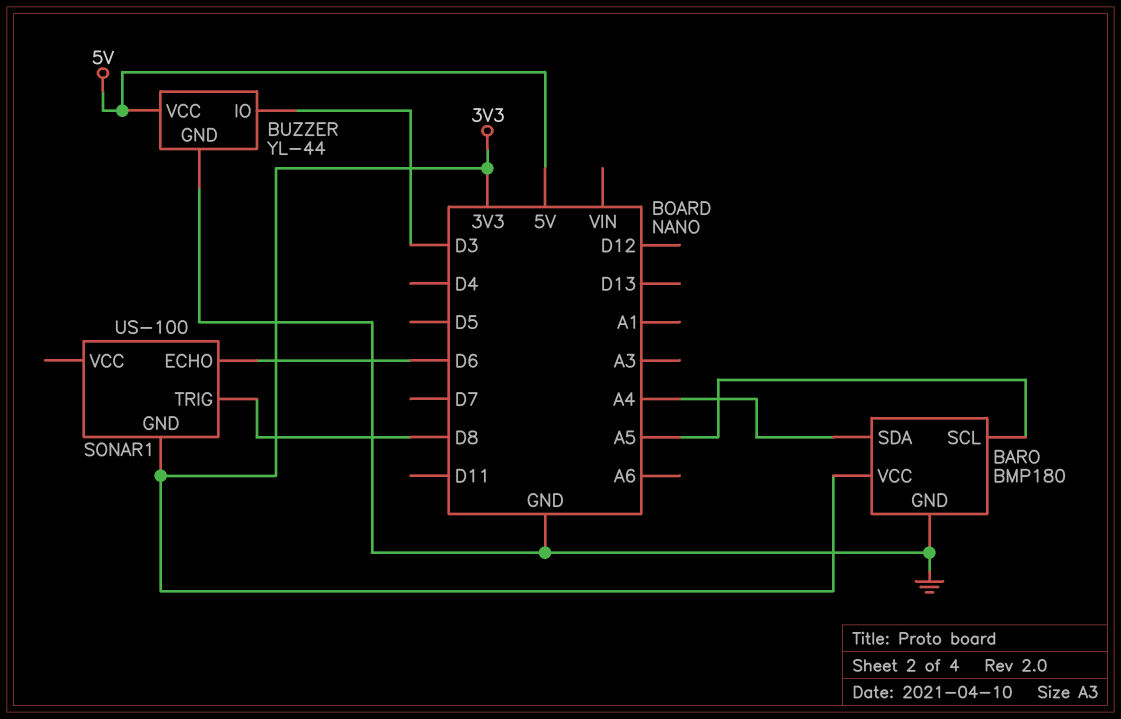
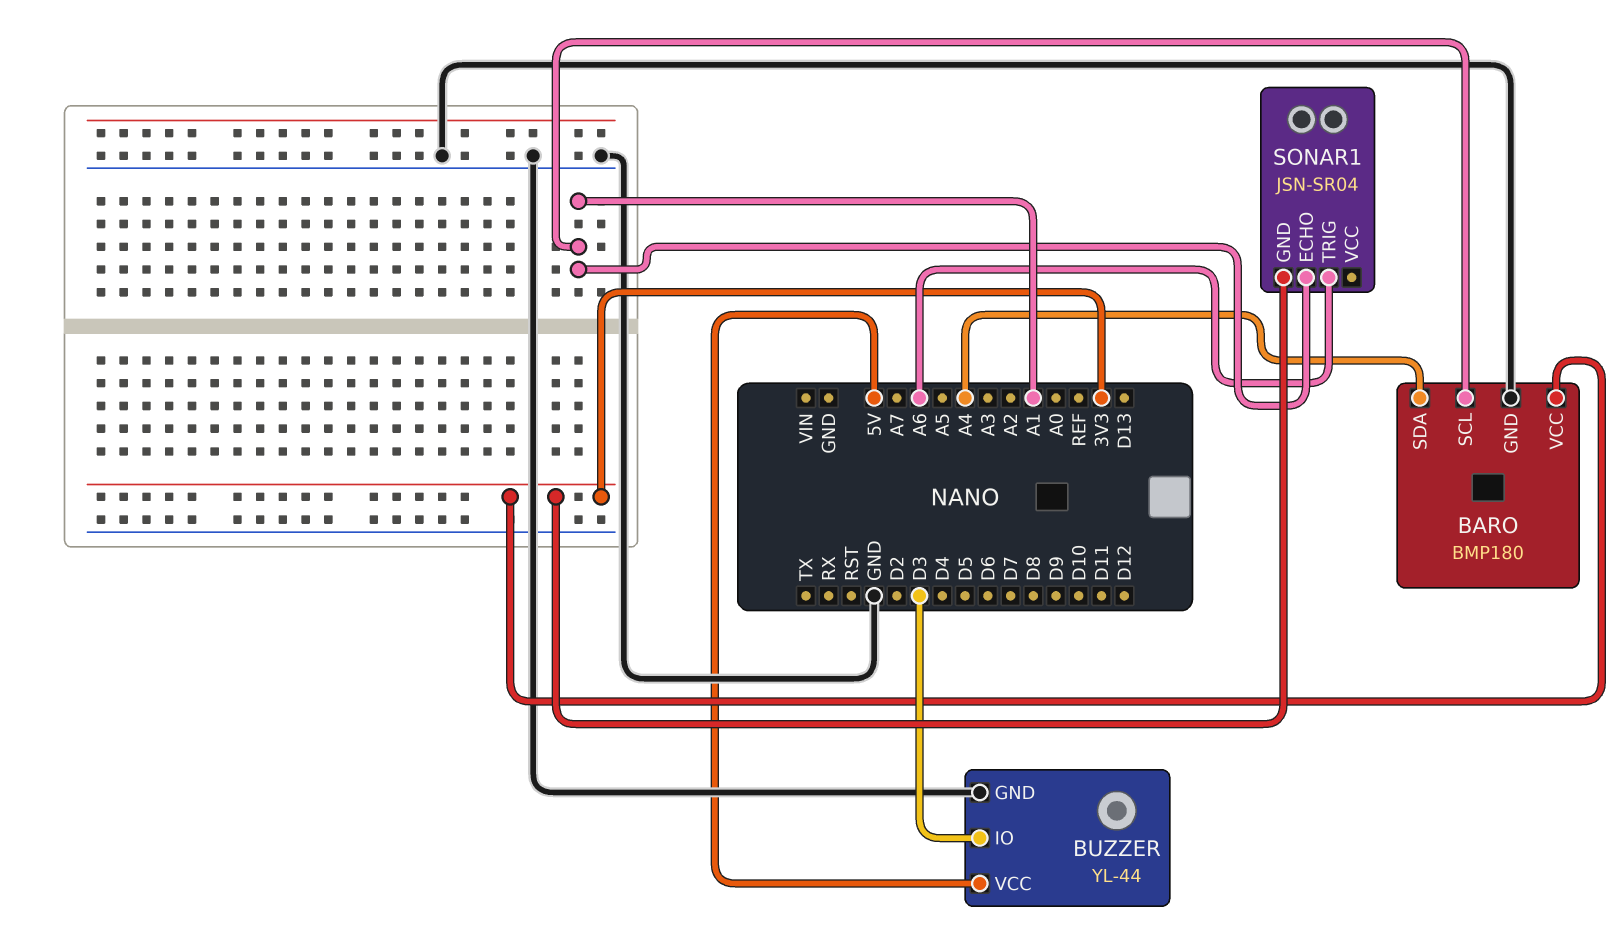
BARO pin SCL: A5 -> A1
SONAR1: US-100 -> JSN-SR04
SONAR1 pin ECHO: D6 -> A1
SONAR1 pin TRIG: D8 -> A6

